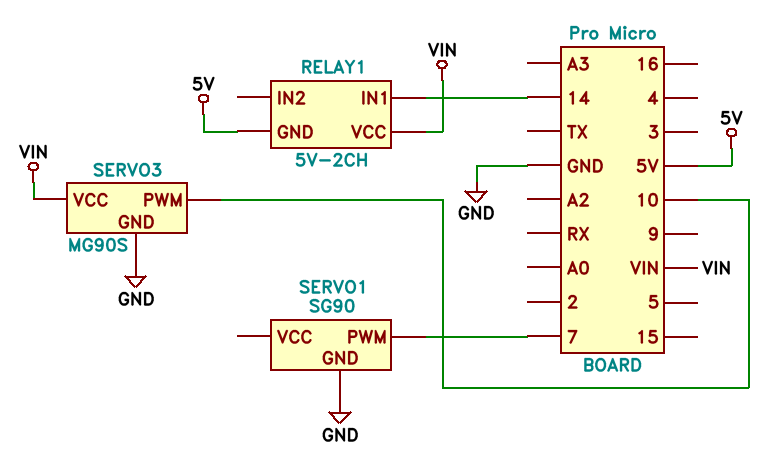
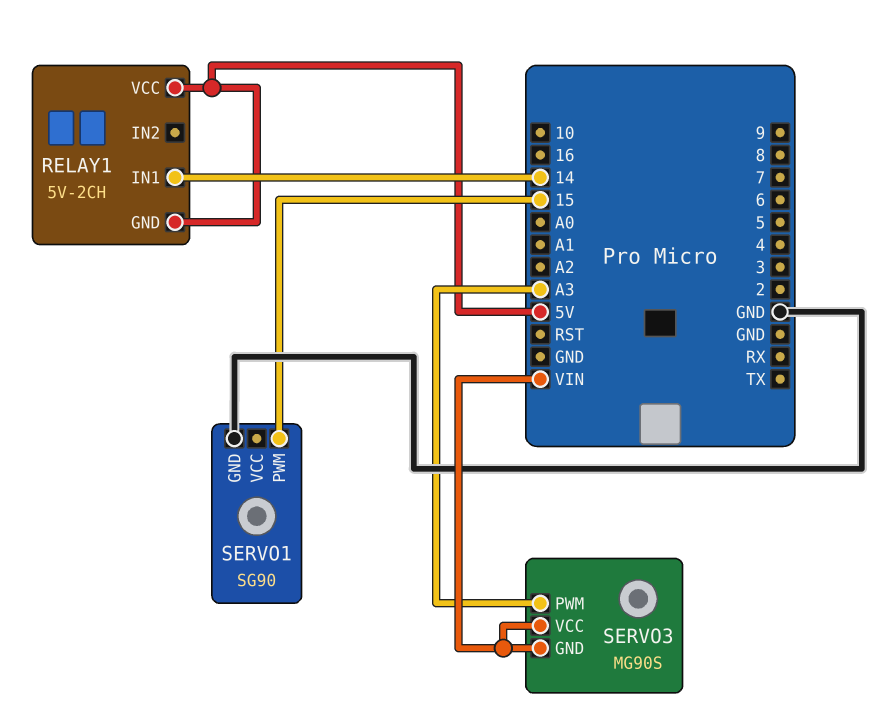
RELAY1 pin VCC: VIN -> 5V
SERVO1 pin PWM: 7 -> 15
SERVO3 pin GND: GND -> VIN
SERVO3 pin PWM: 10 -> A3

